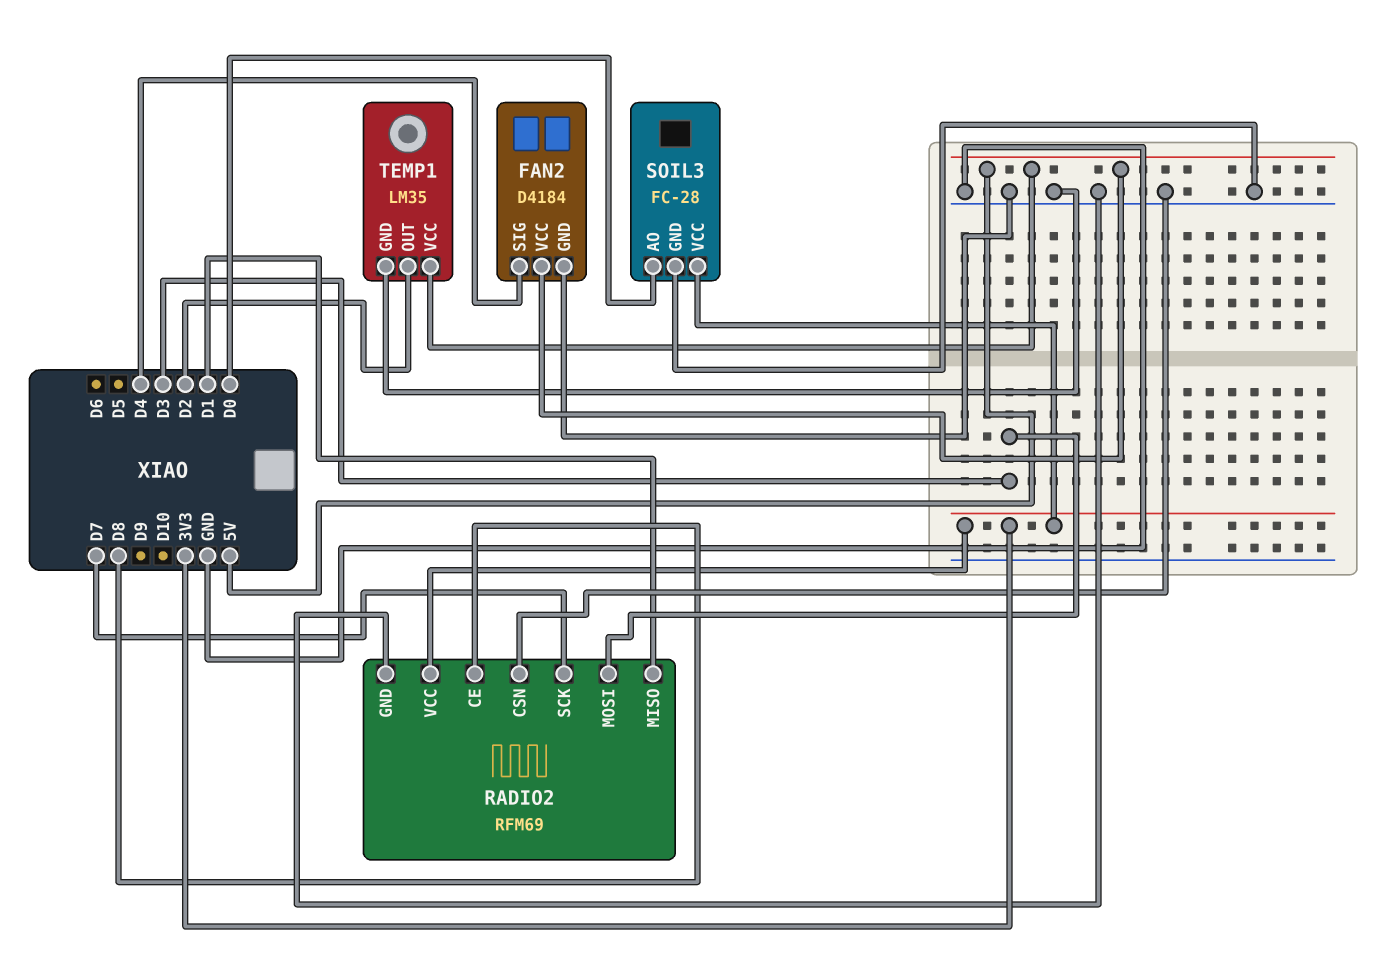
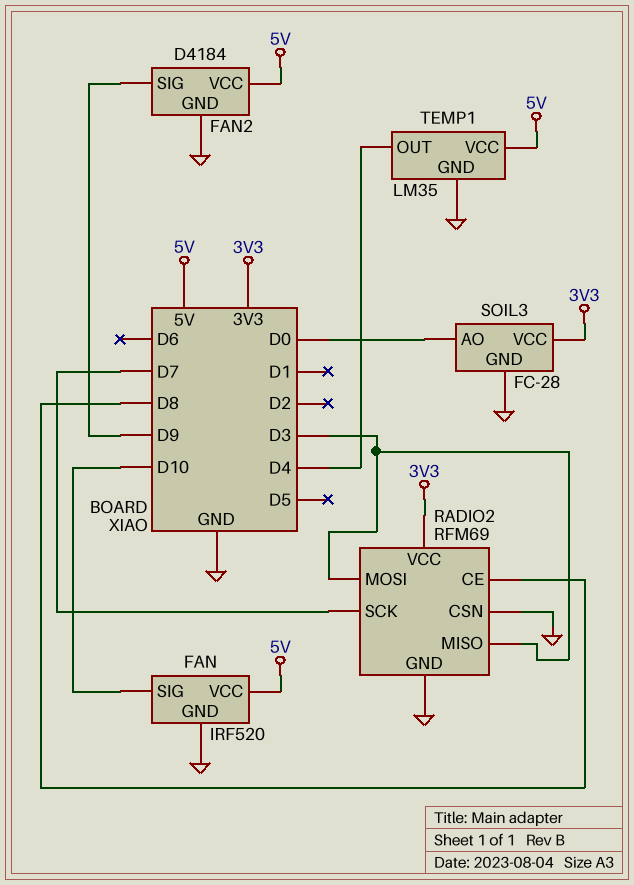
FAN: none -> IRF520
FAN pin GND: none -> GND
FAN pin SIG: none -> D10
FAN pin VCC: none -> 5V
FAN2 pin SIG: D4 -> D9
RADIO2 pin MISO: D1 -> D3
TEMP1 pin OUT: D2 -> D4

